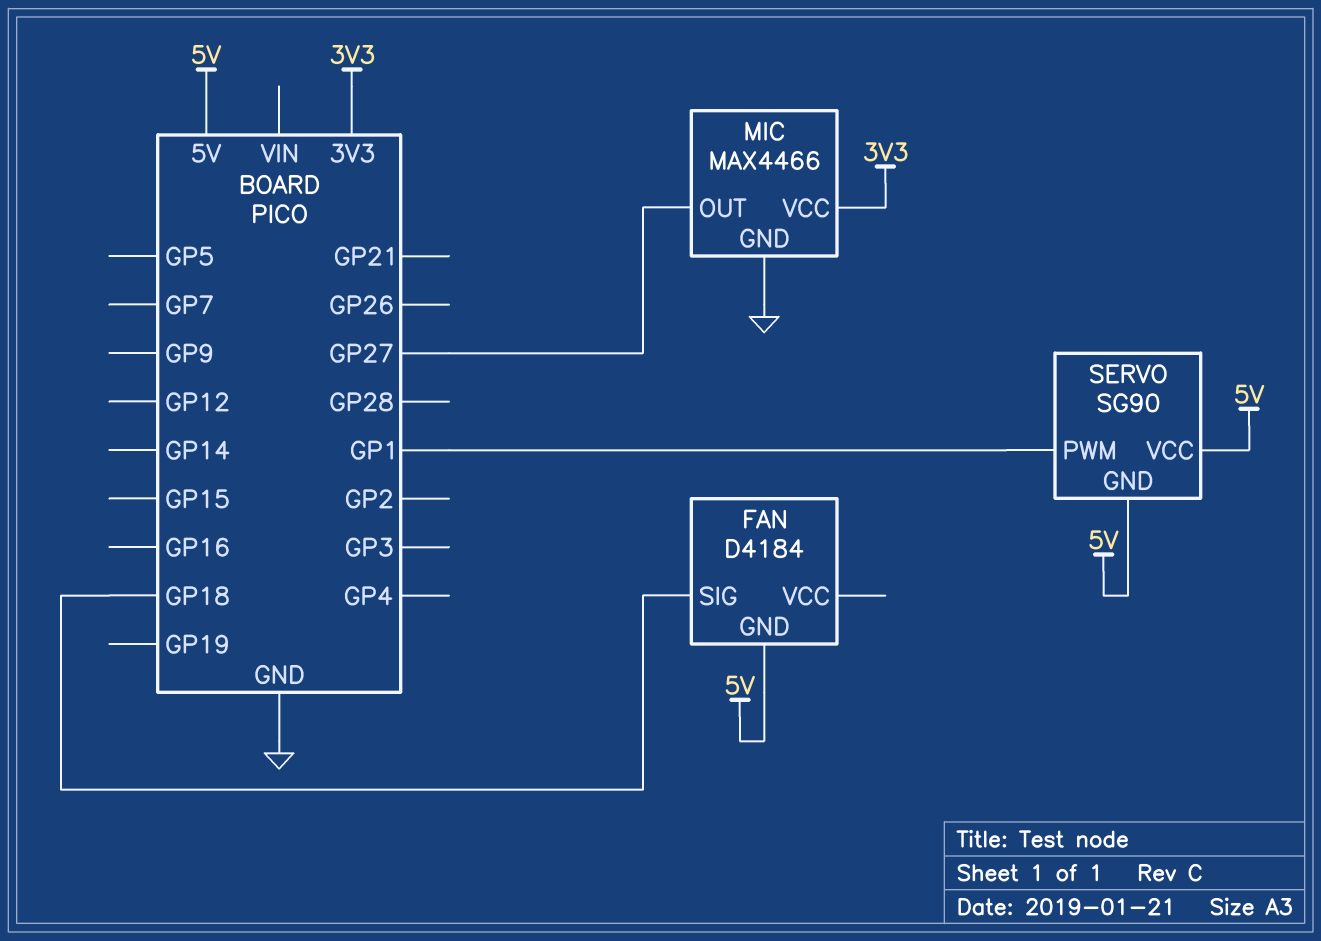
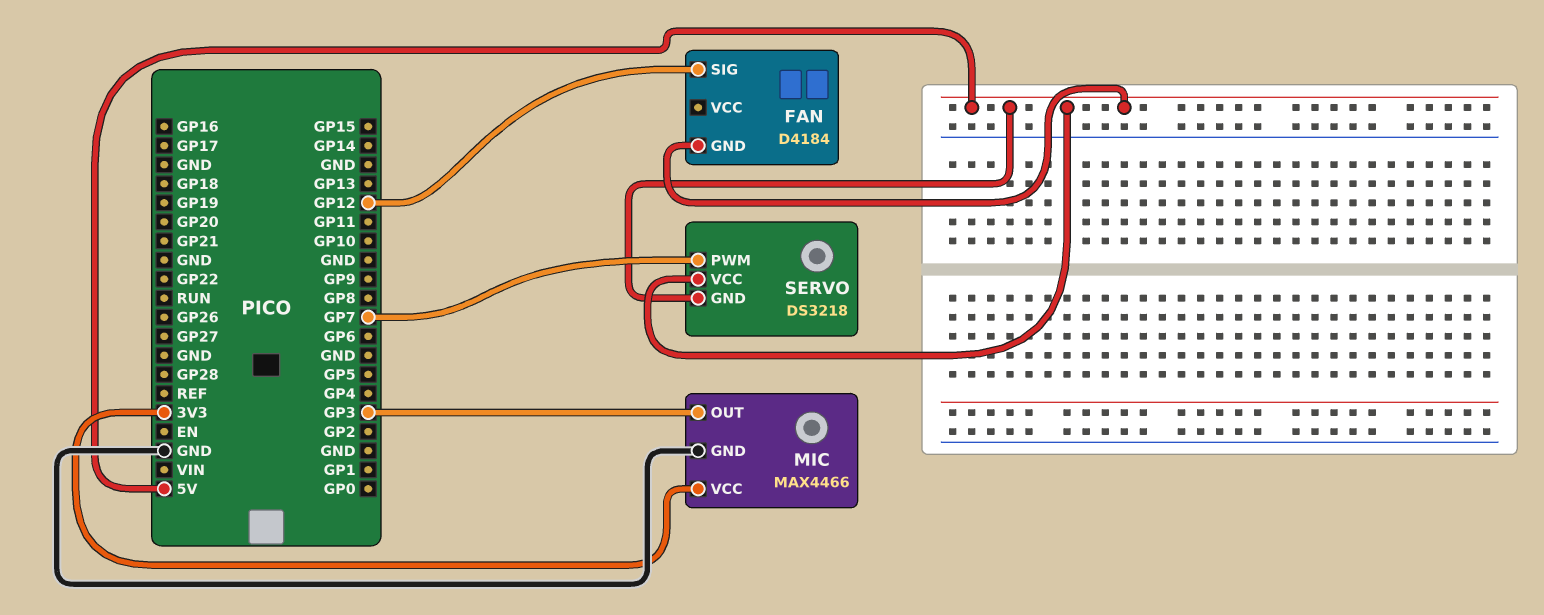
FAN pin SIG: GP18 -> GP12
MIC pin OUT: GP27 -> GP3
SERVO: SG90 -> DS3218
SERVO pin PWM: GP1 -> GP7

